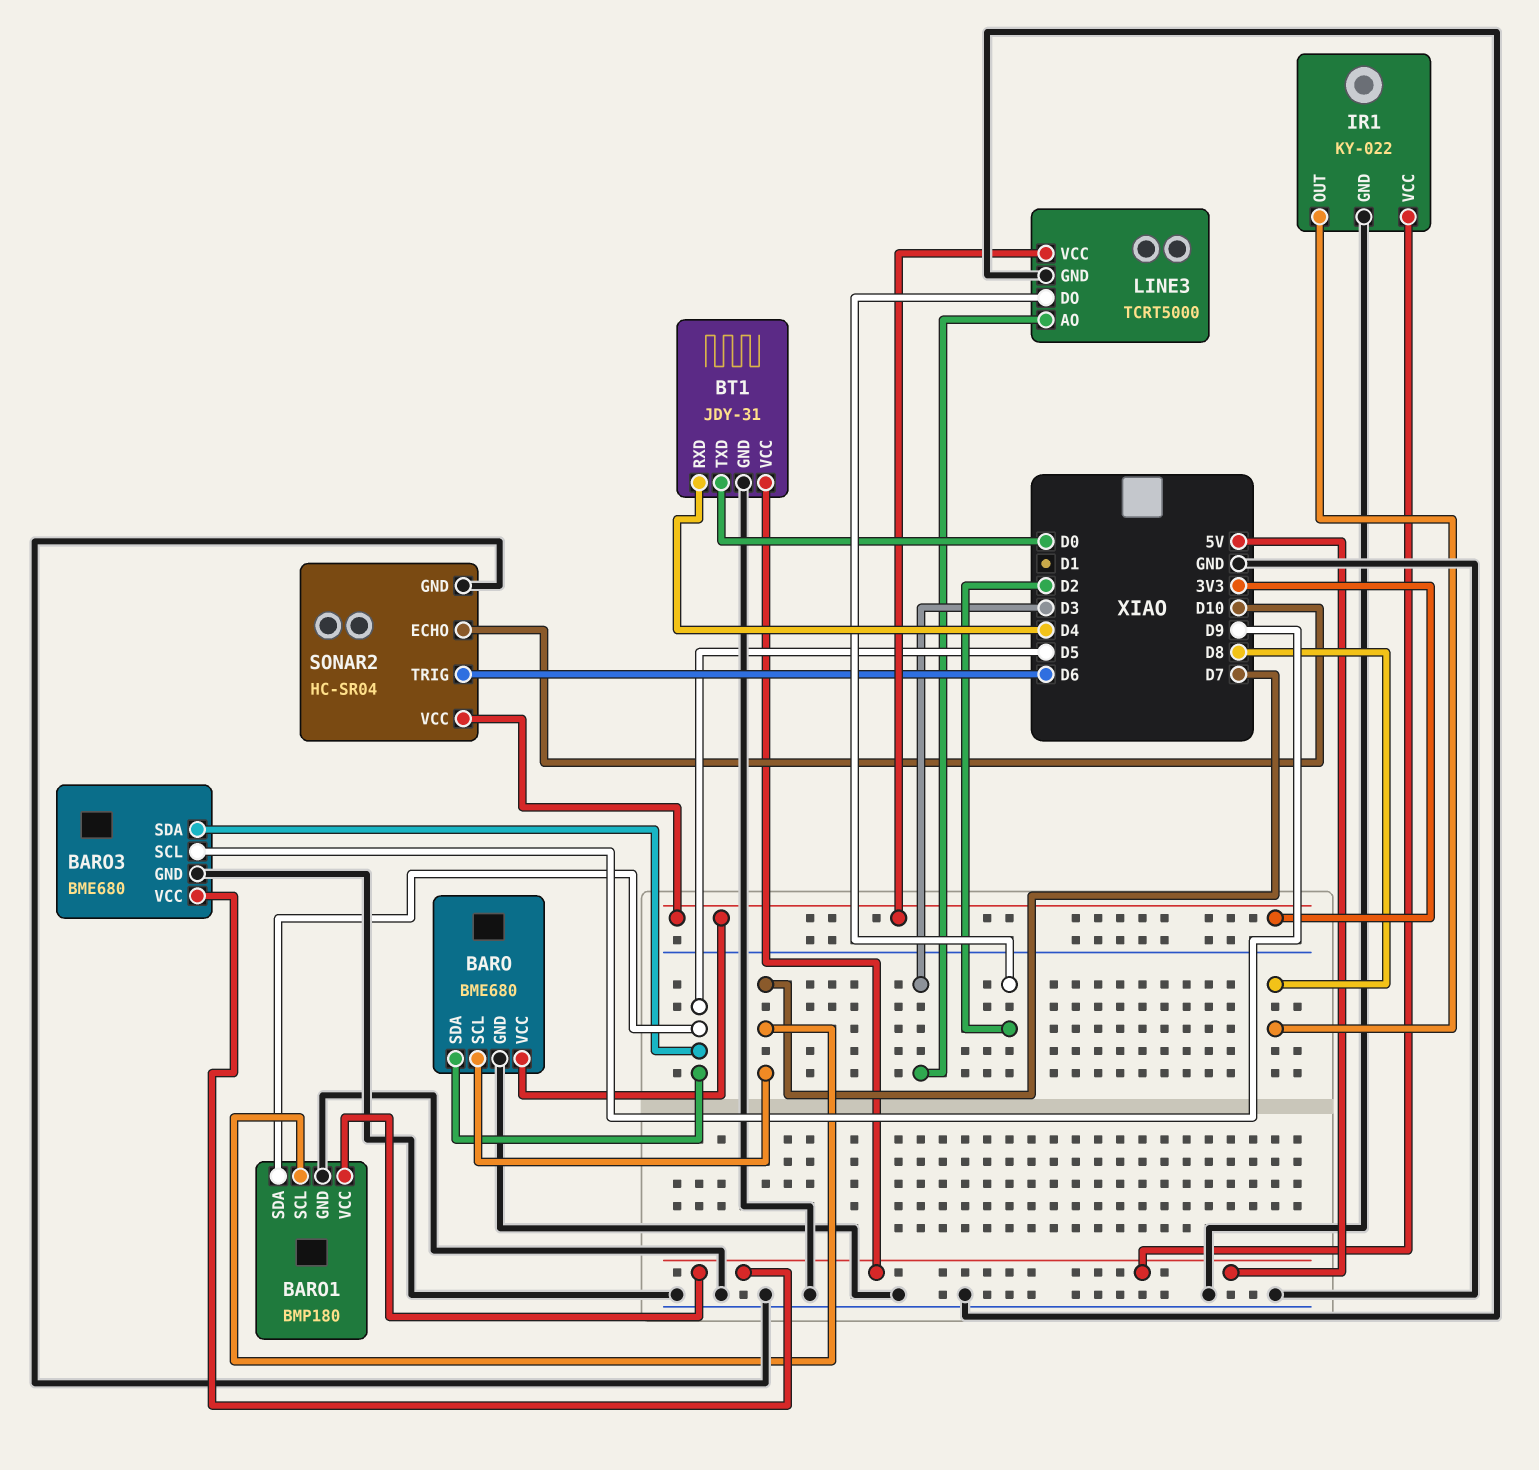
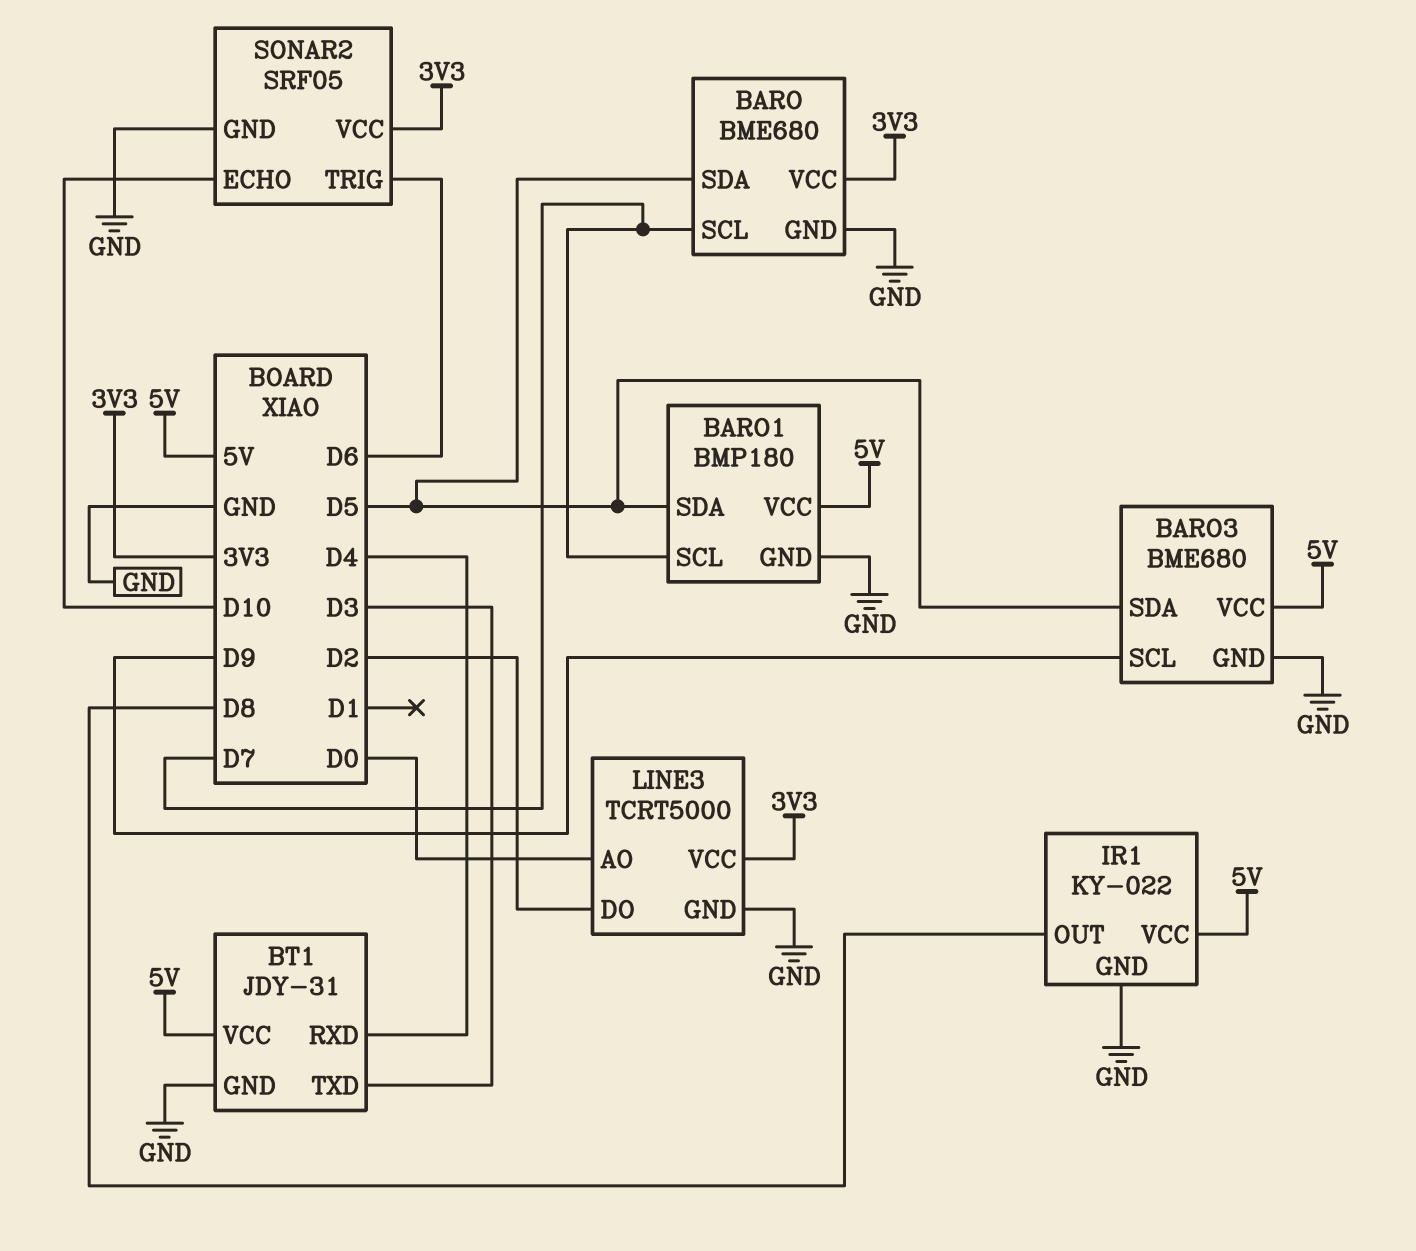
BT1 pin TXD: D0 -> D3
LINE3 pin AO: D3 -> D0
SONAR2: HC-SR04 -> SRF05

